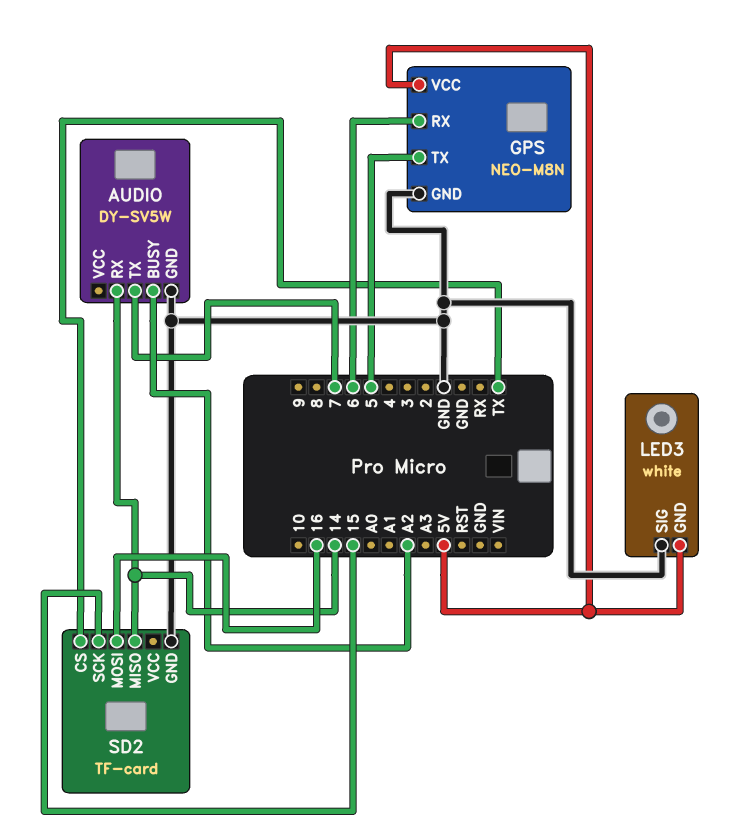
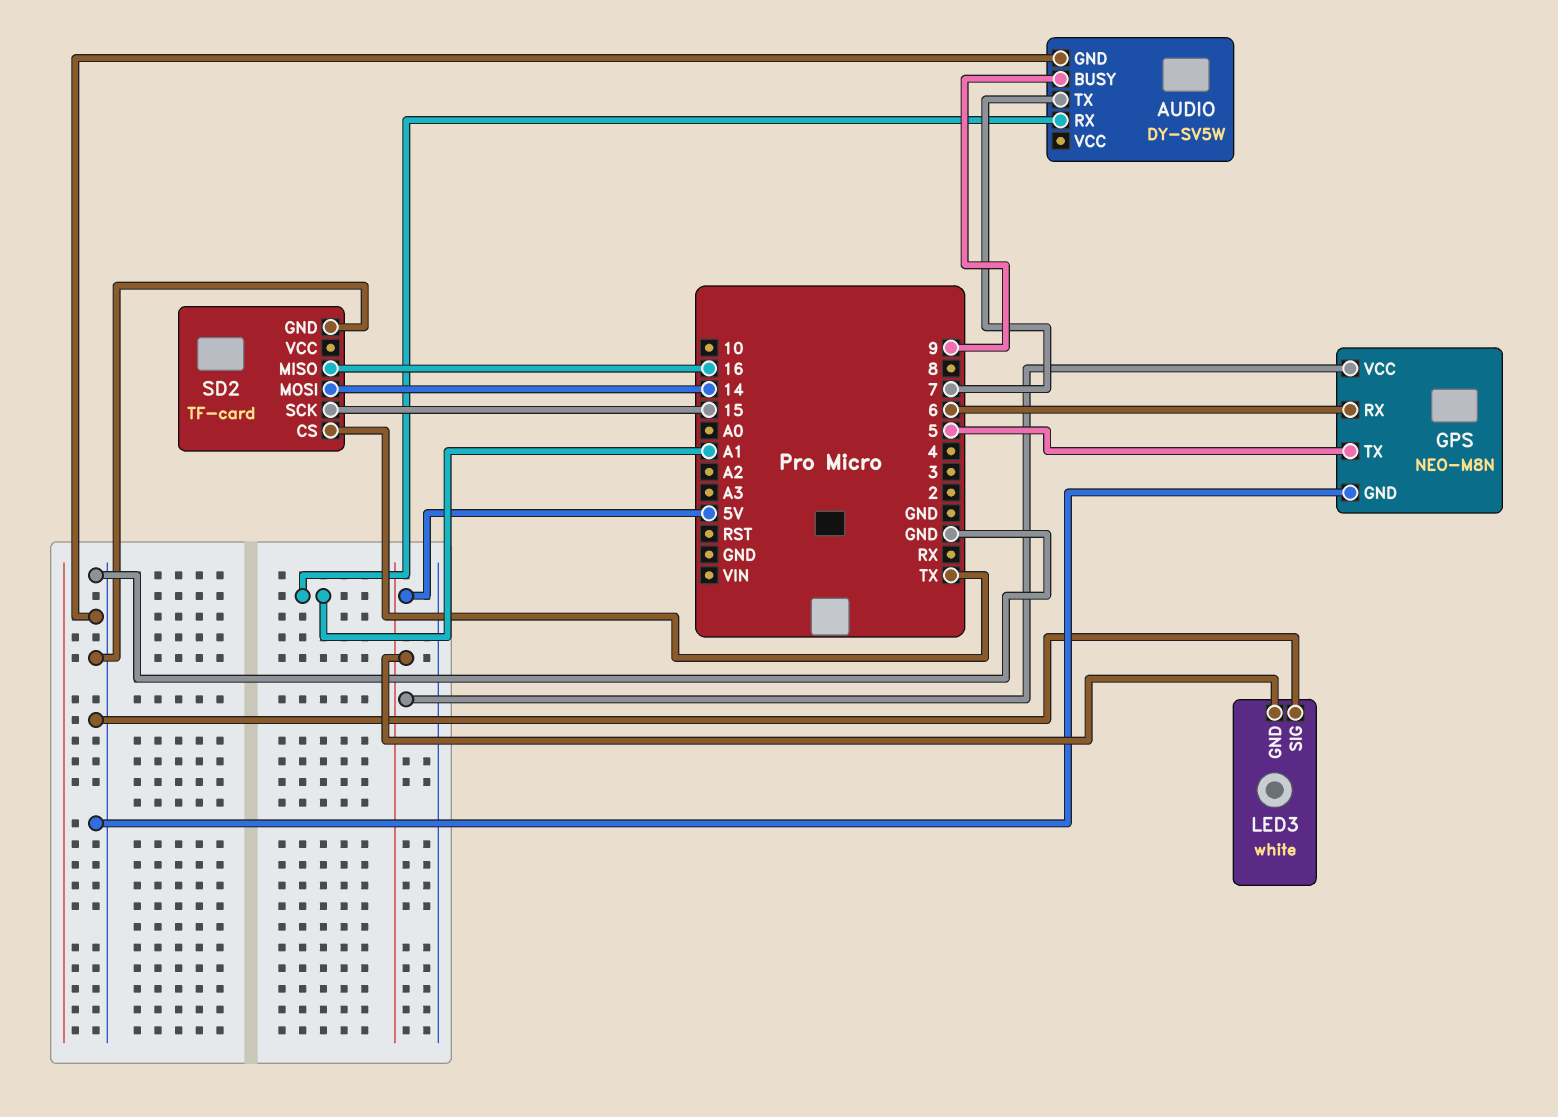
AUDIO pin BUSY: A2 -> 9
AUDIO pin RX: 14 -> A1
SD2 pin MISO: 14 -> 16
SD2 pin MOSI: 16 -> 14

